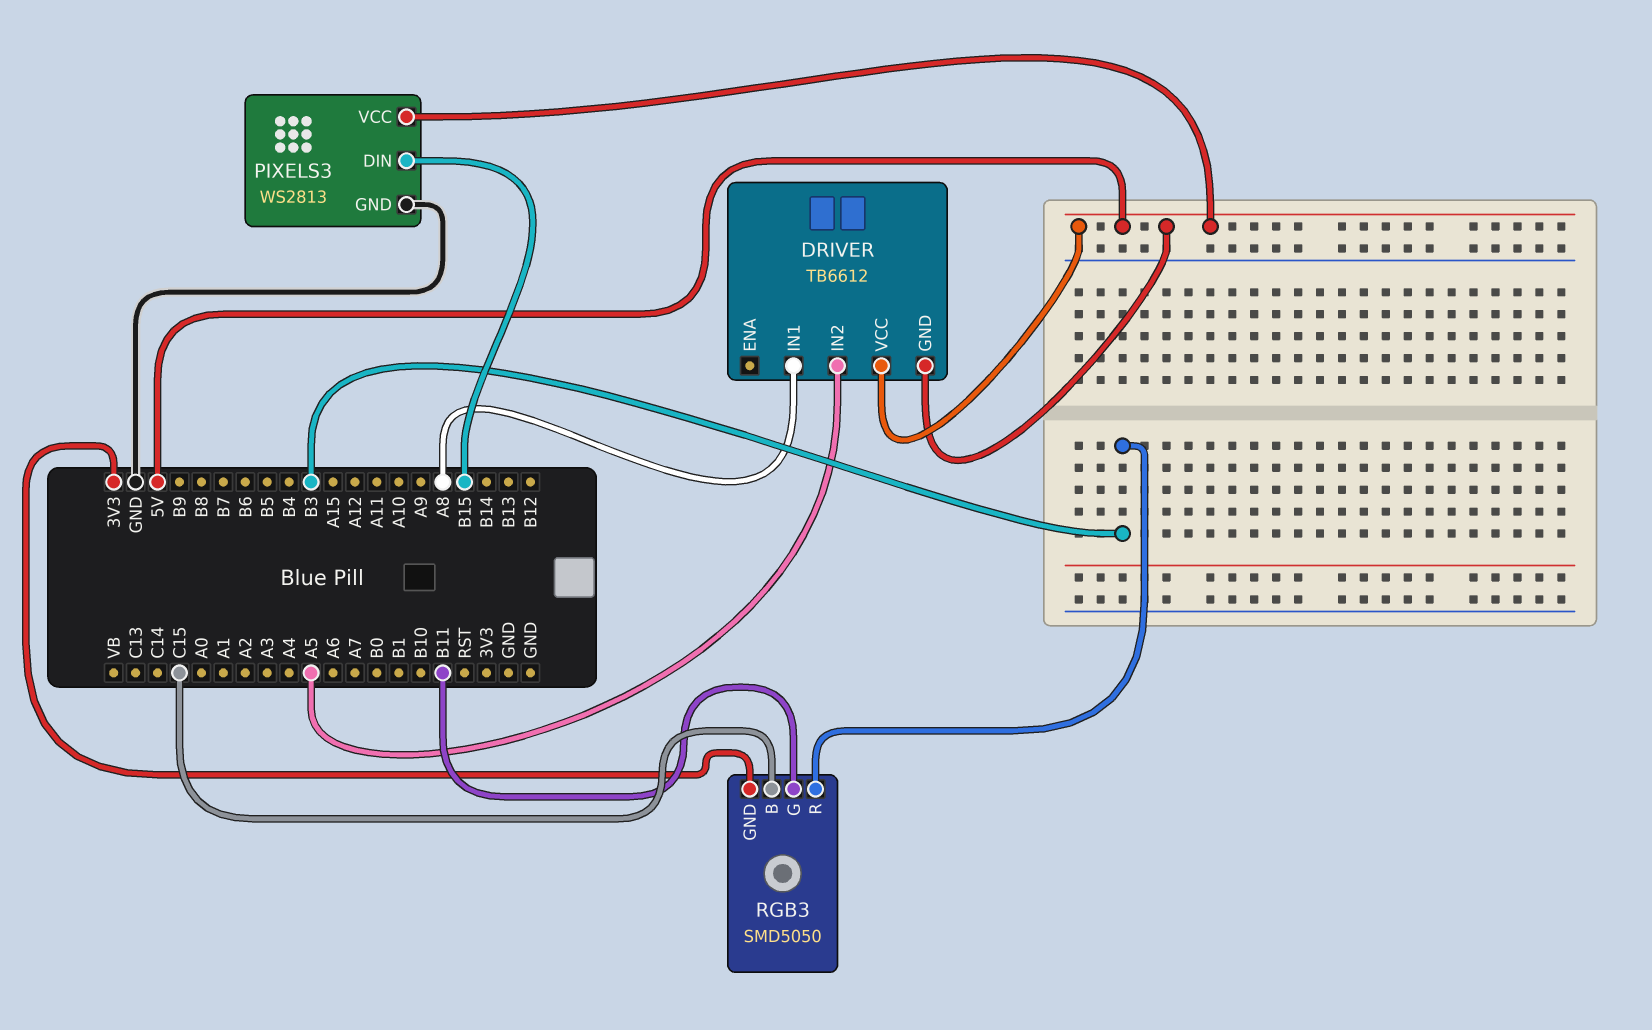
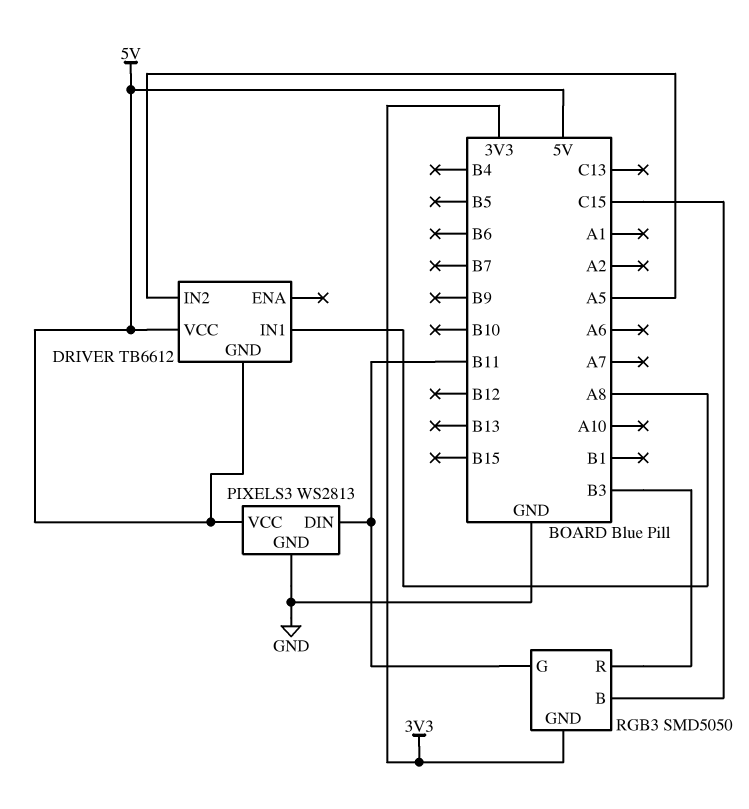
PIXELS3 pin DIN: B15 -> B11

